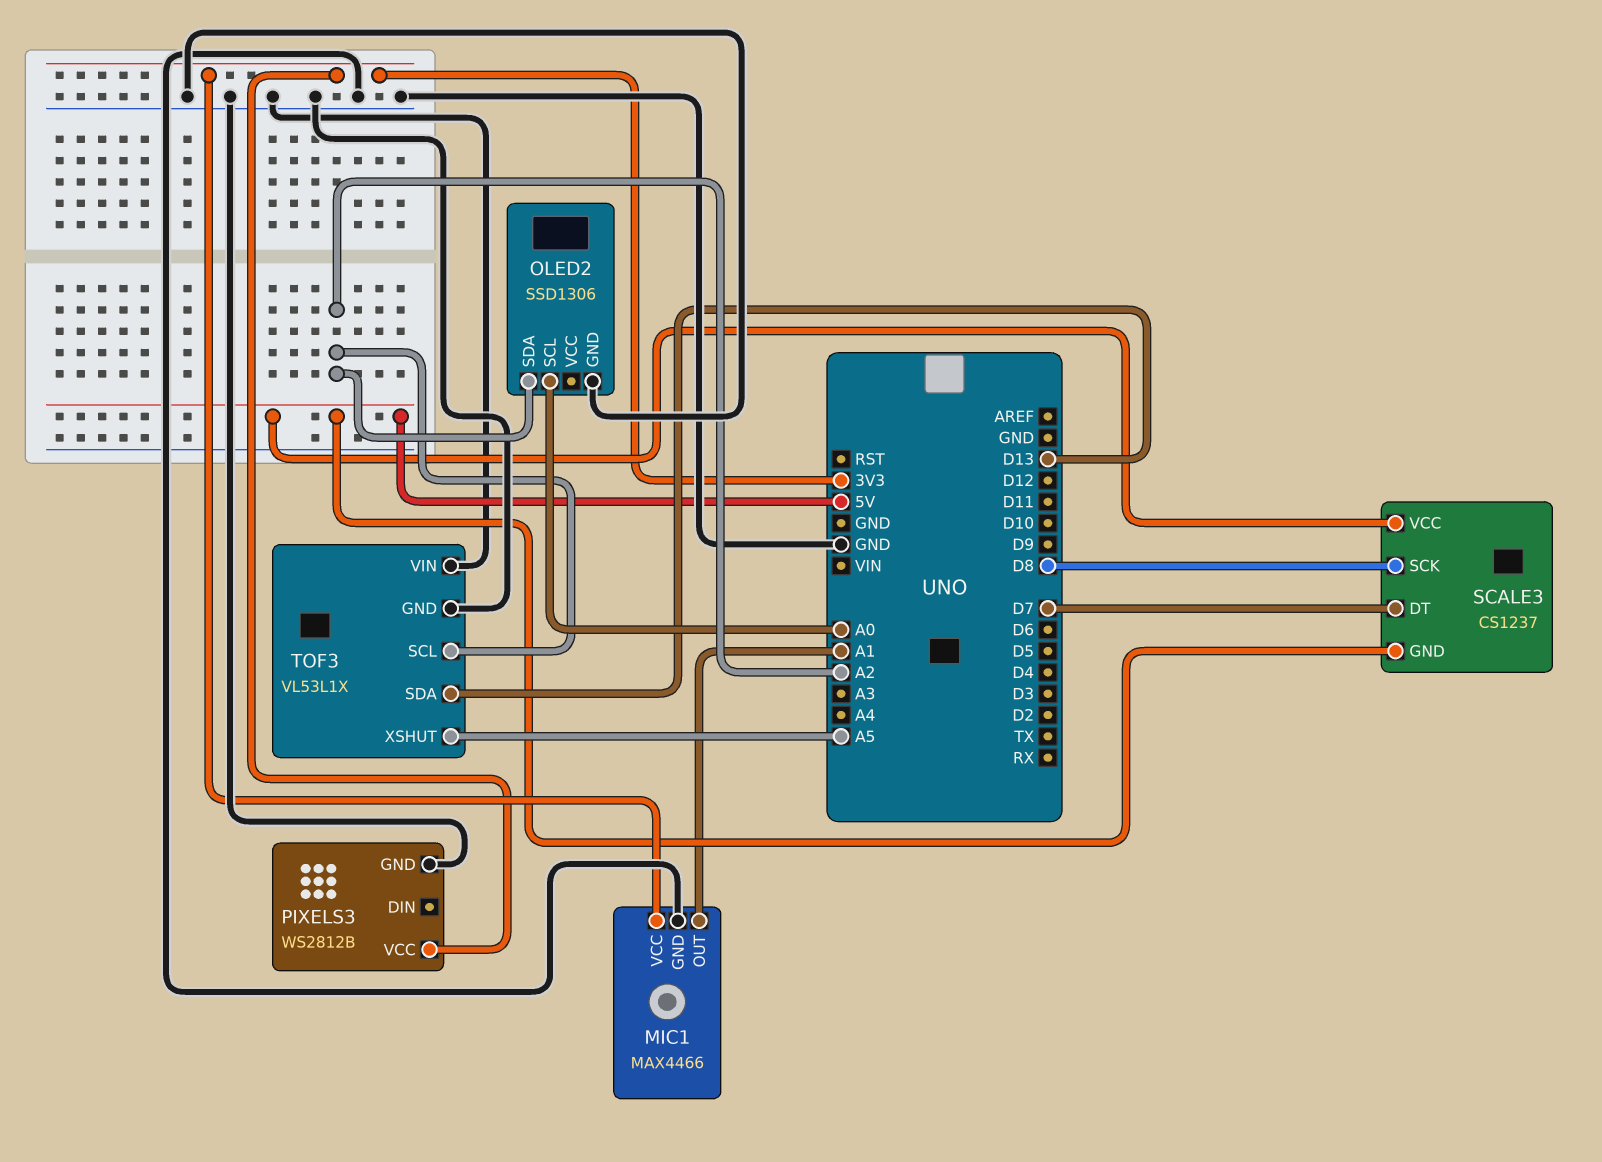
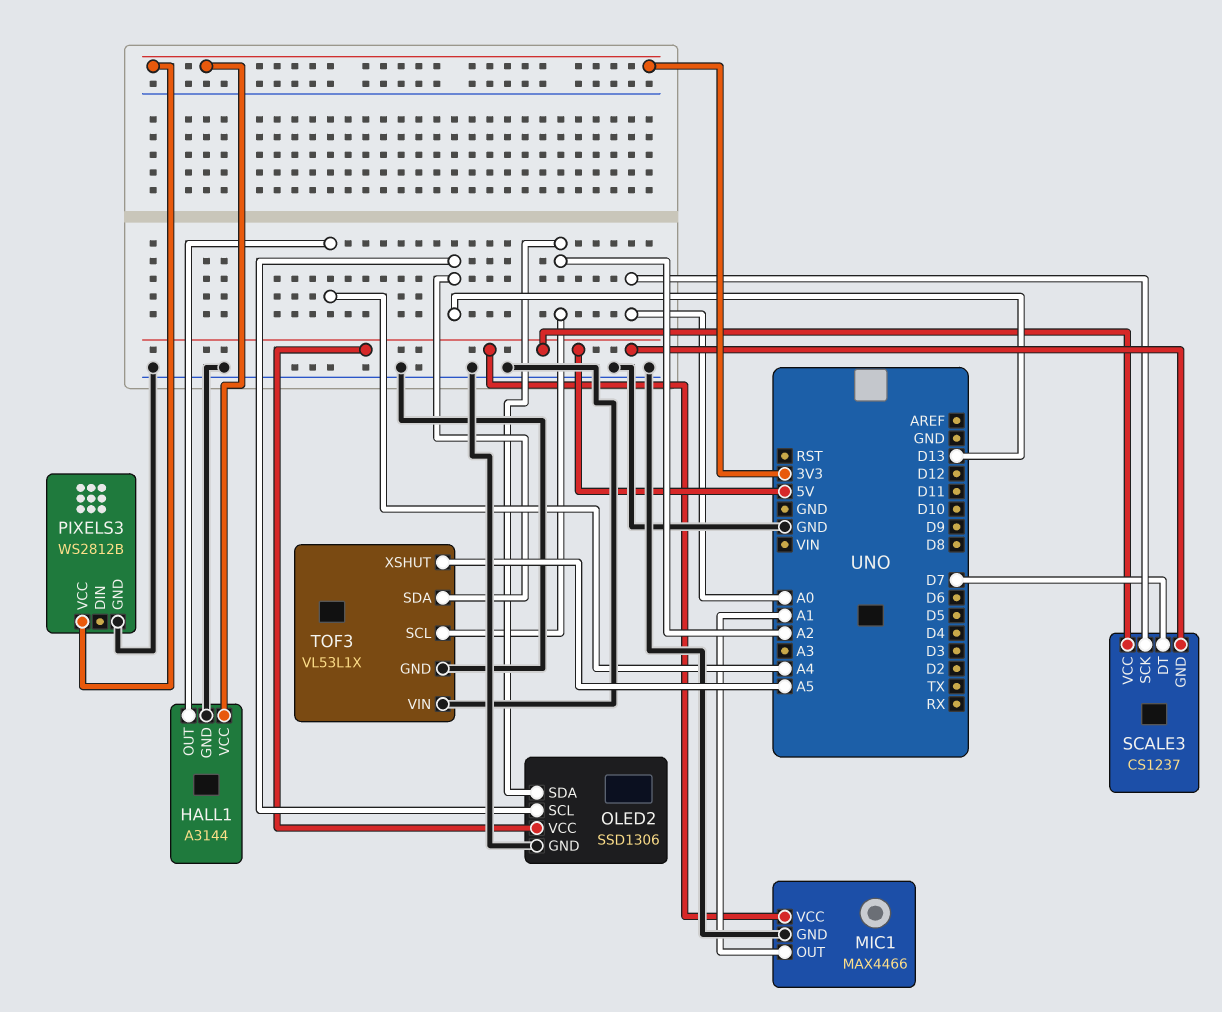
HALL1: none -> A3144
HALL1 pin GND: none -> GND
HALL1 pin OUT: none -> A4
HALL1 pin VCC: none -> 3V3
MIC1 pin VCC: 3V3 -> 5V
OLED2 pin SCL: A0 -> D13
OLED2 pin VCC: none -> 5V
SCALE3 pin SCK: D8 -> A0

